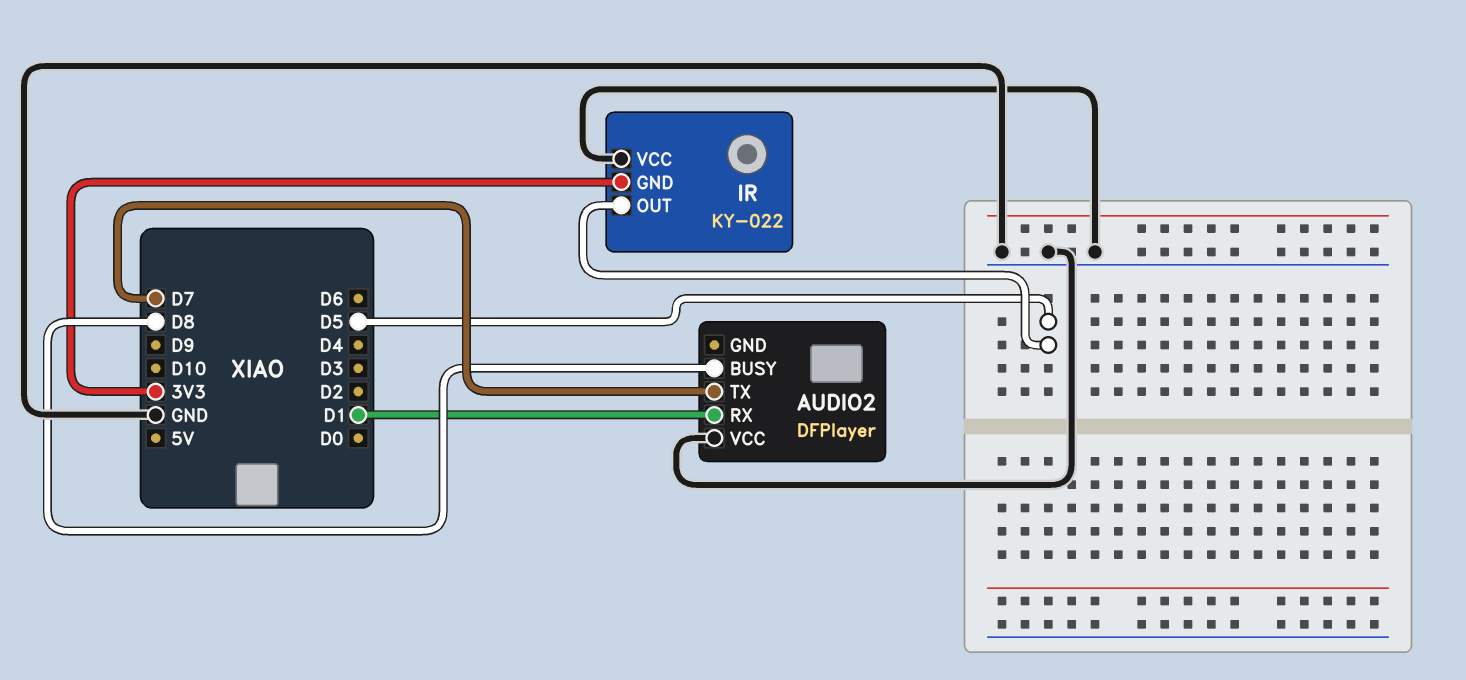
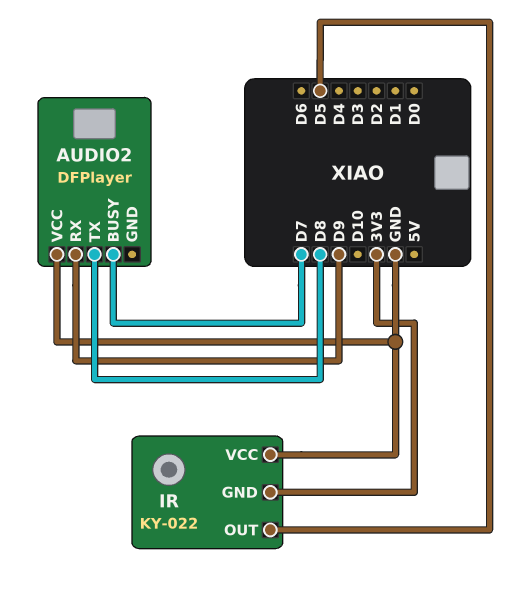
AUDIO2 pin BUSY: D8 -> D7
AUDIO2 pin RX: D1 -> D9
AUDIO2 pin TX: D7 -> D8

